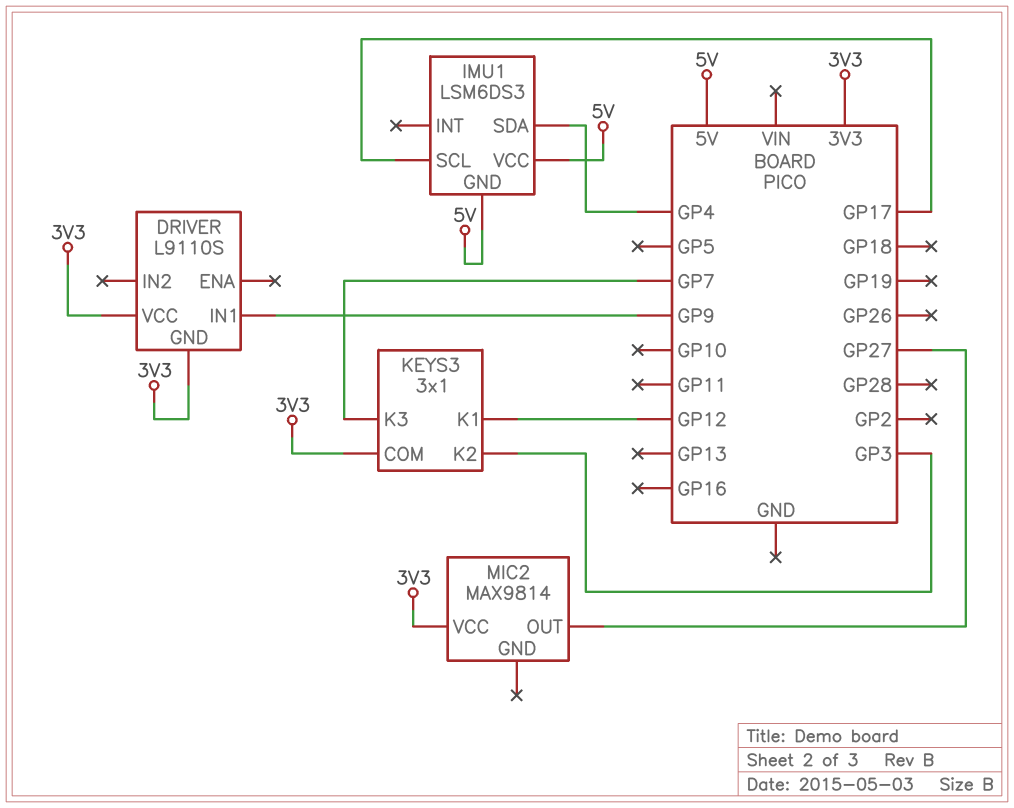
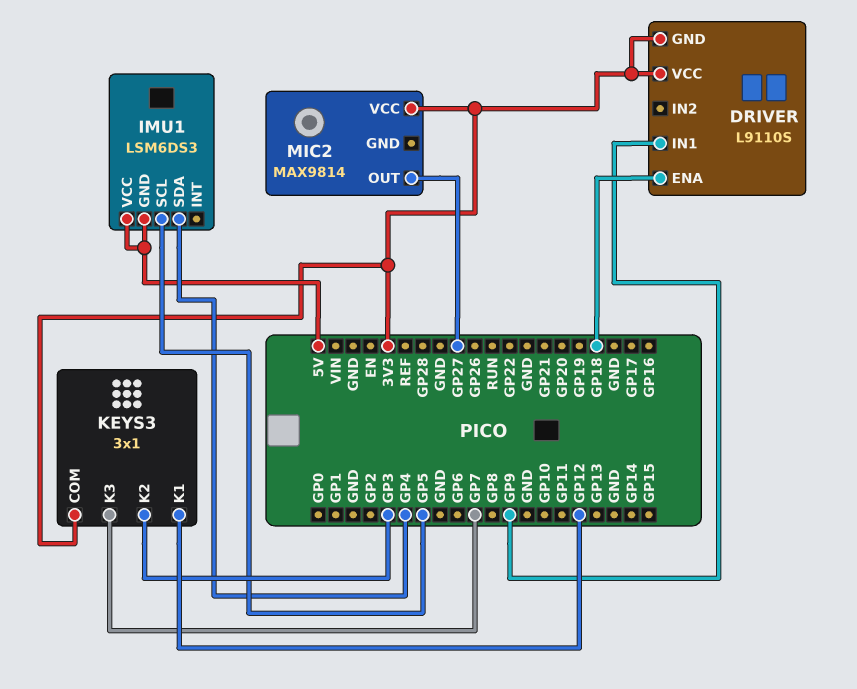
DRIVER pin ENA: none -> GP18
IMU1 pin SCL: GP17 -> GP5

